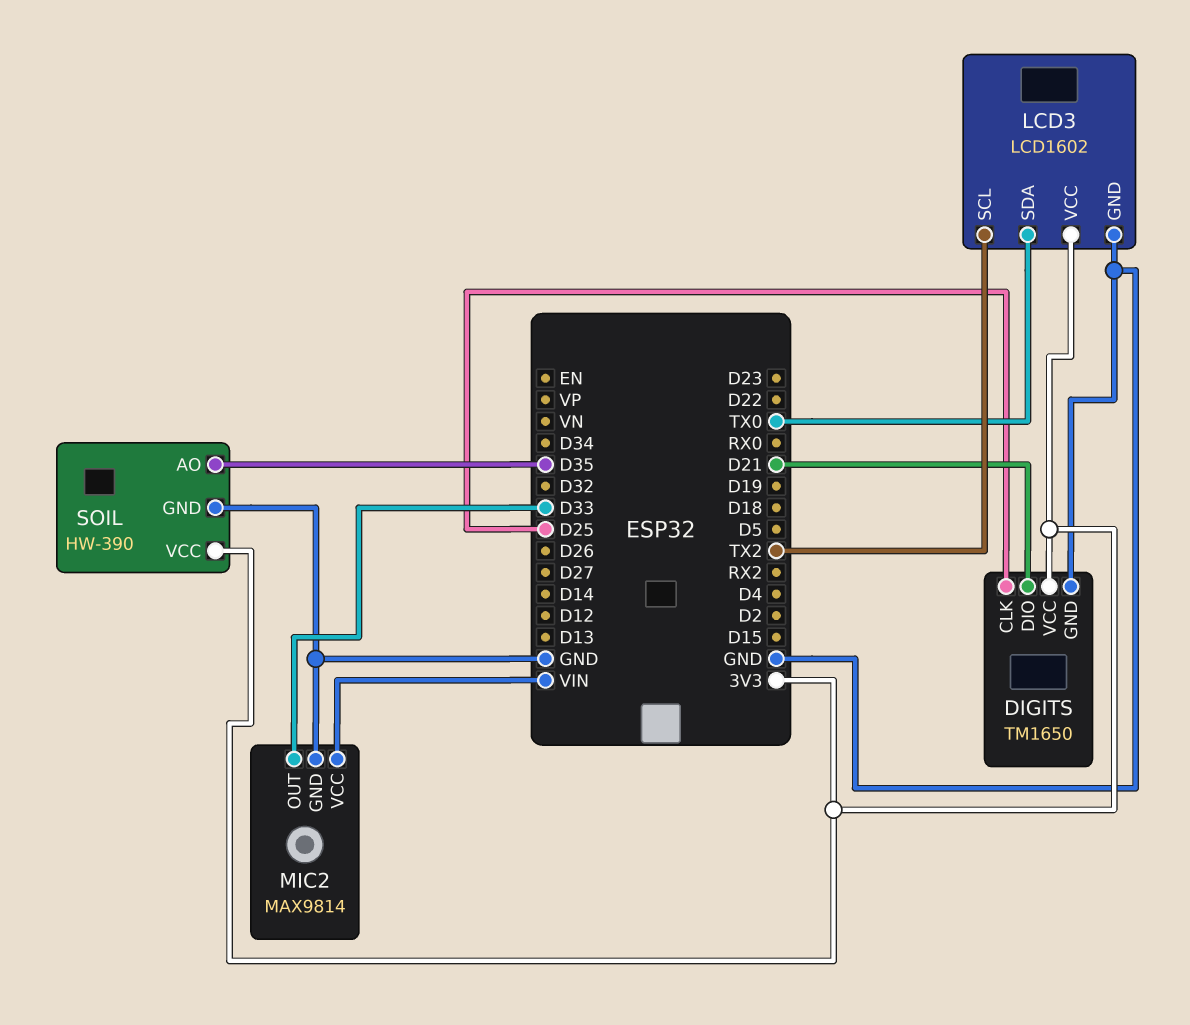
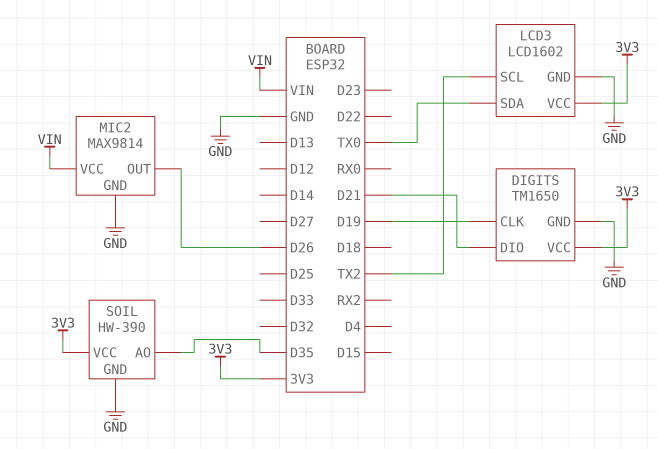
DIGITS pin CLK: D25 -> D19
MIC2 pin OUT: D33 -> D26

